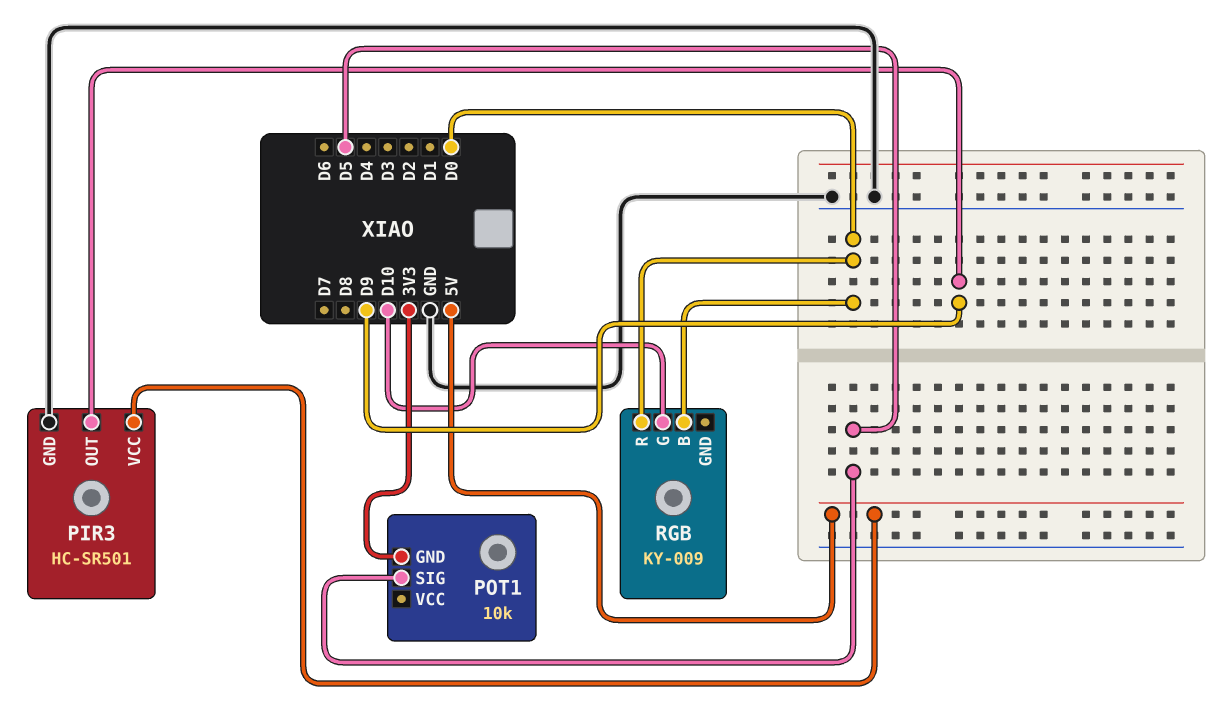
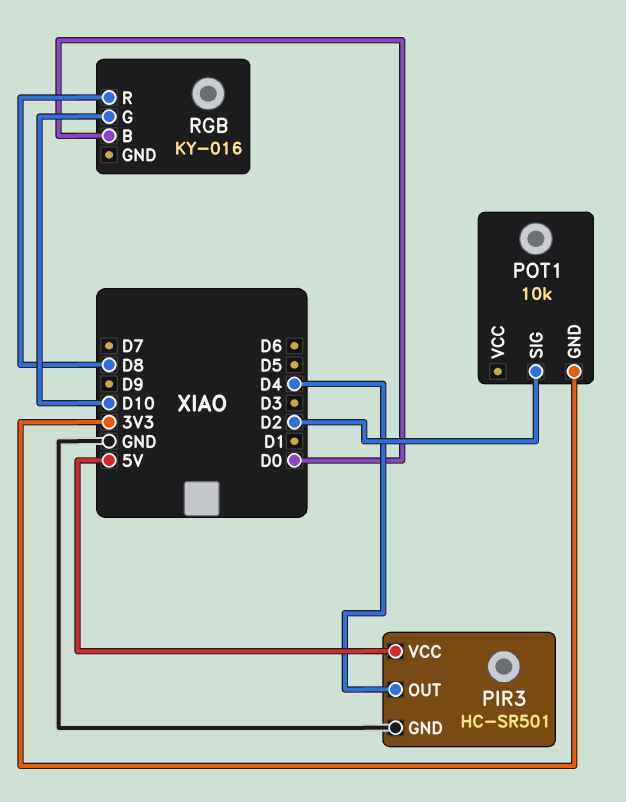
PIR3 pin OUT: D9 -> D4
POT1 pin SIG: D5 -> D2
RGB: KY-009 -> KY-016
RGB pin R: D0 -> D8

